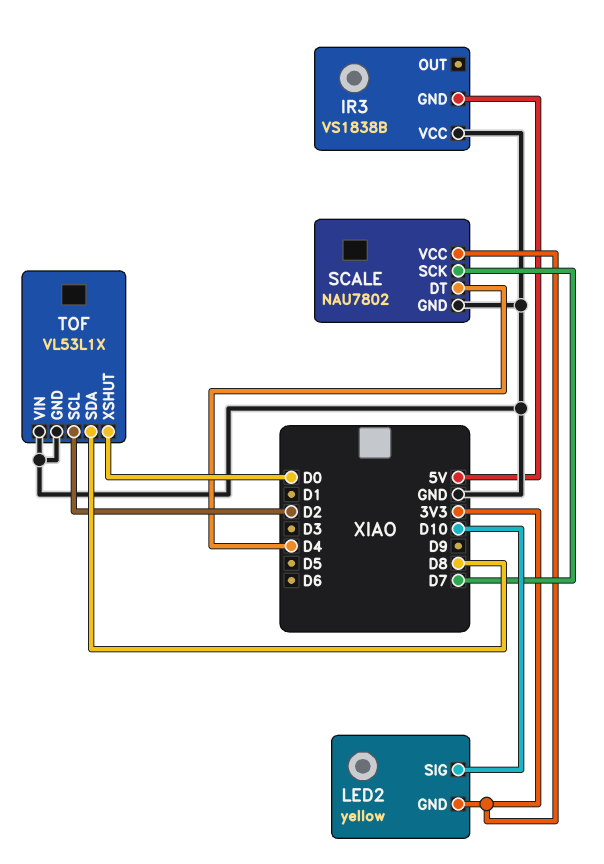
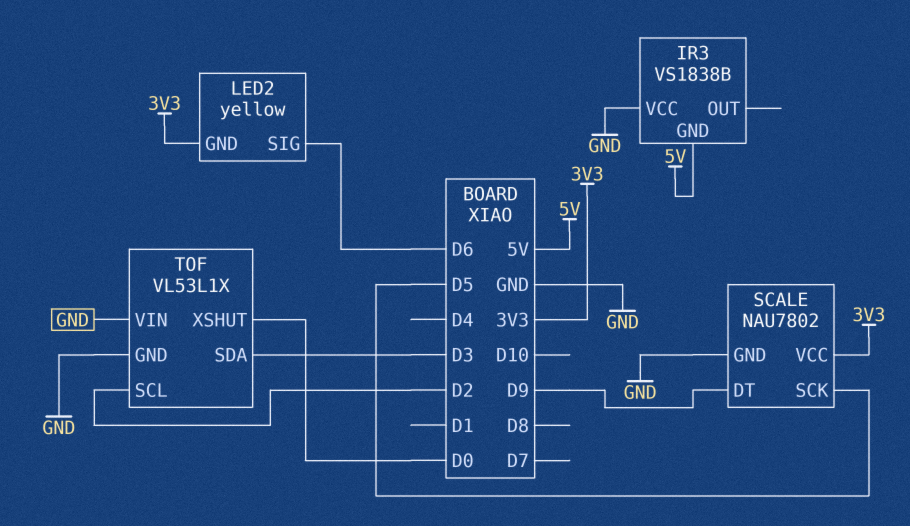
LED2 pin SIG: D10 -> D6
SCALE pin DT: D4 -> D9
SCALE pin SCK: D7 -> D5
TOF pin SDA: D8 -> D3

